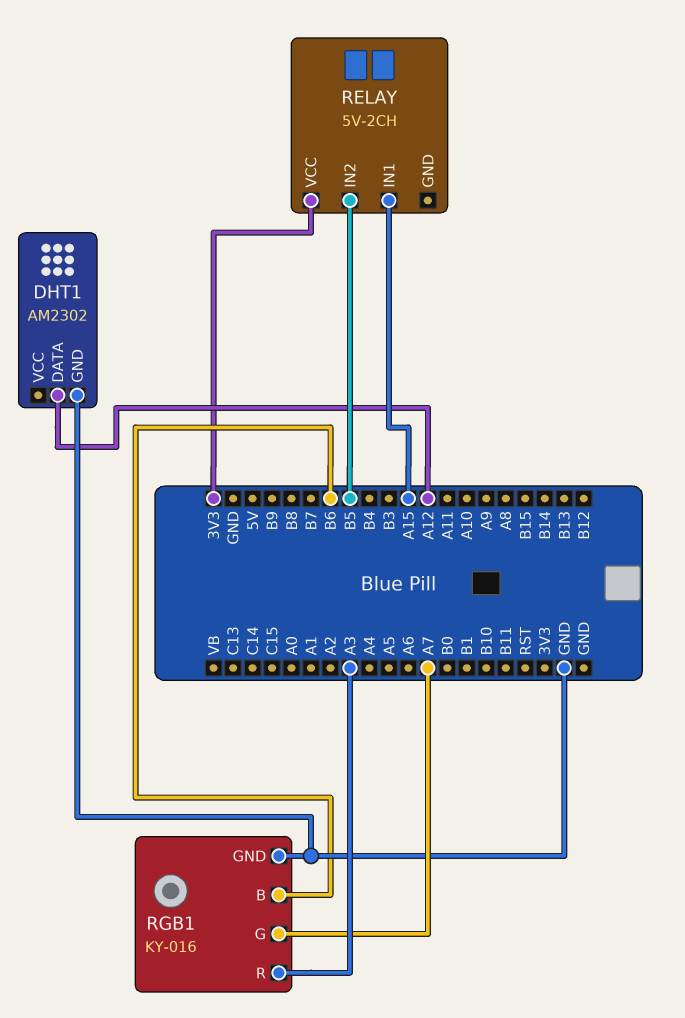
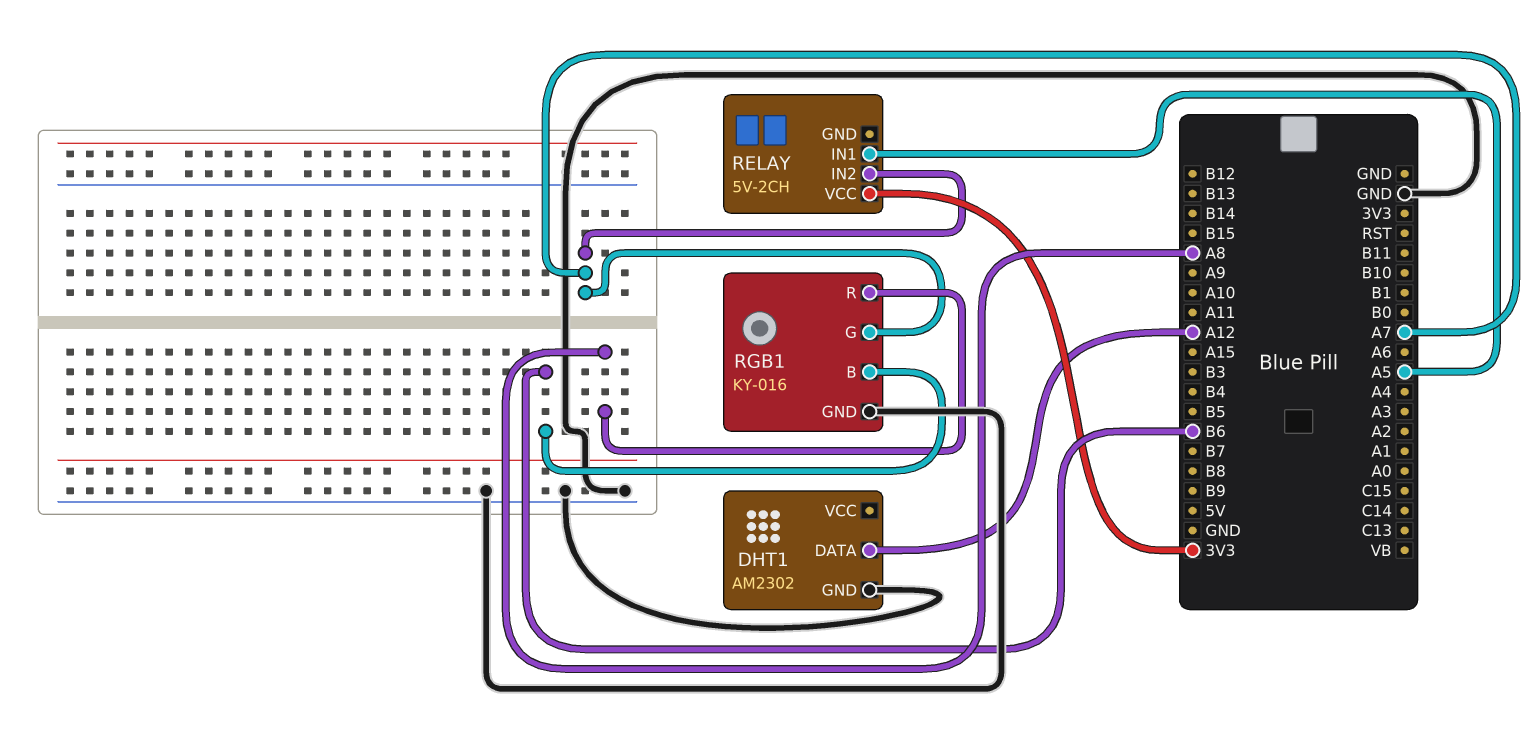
RELAY pin IN1: A15 -> A5
RELAY pin IN2: B5 -> A7
RGB1 pin R: A3 -> A8

